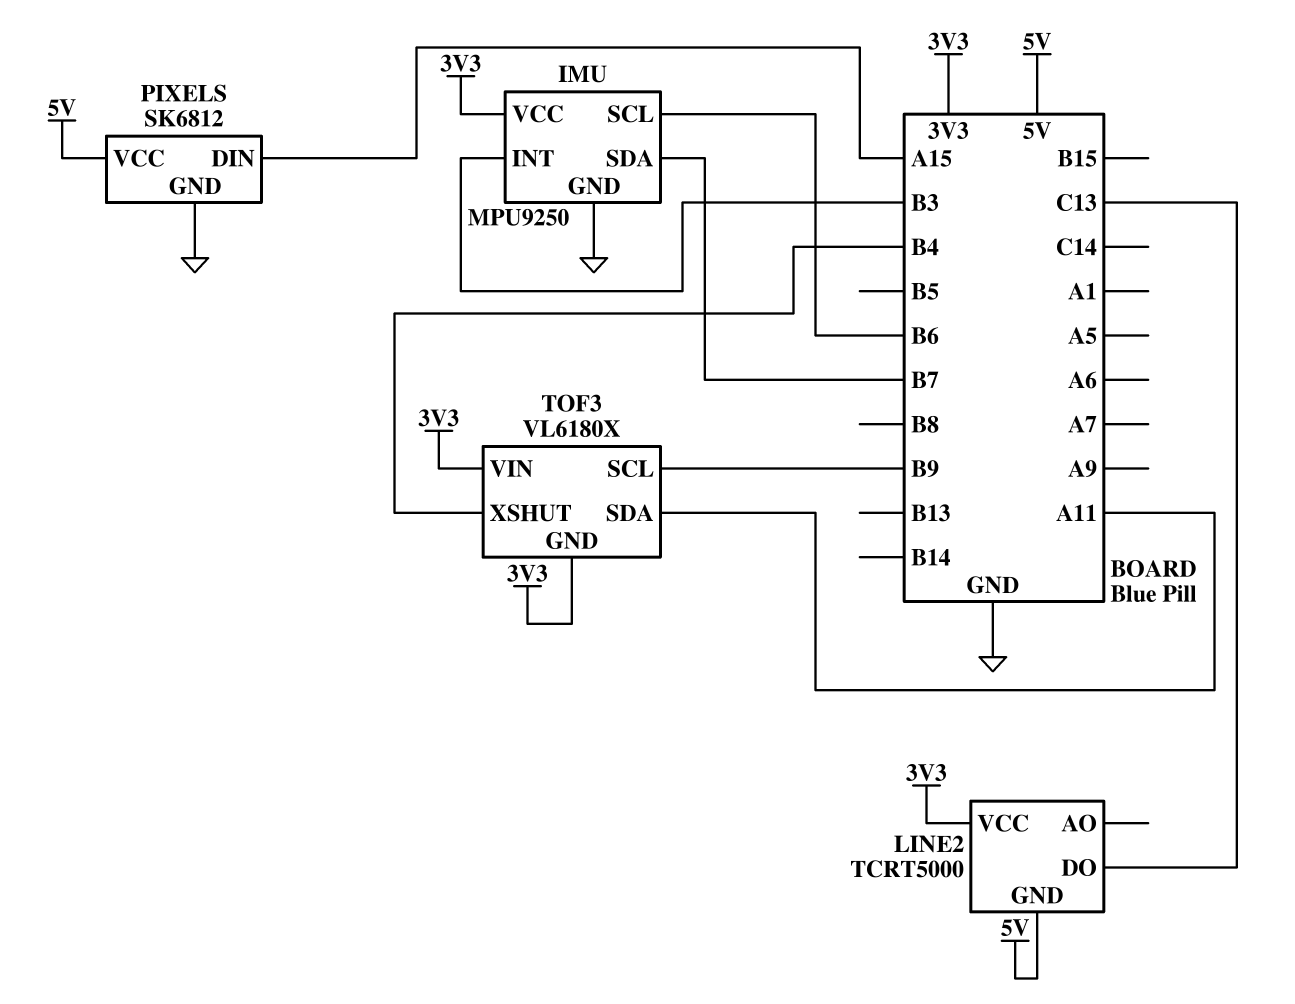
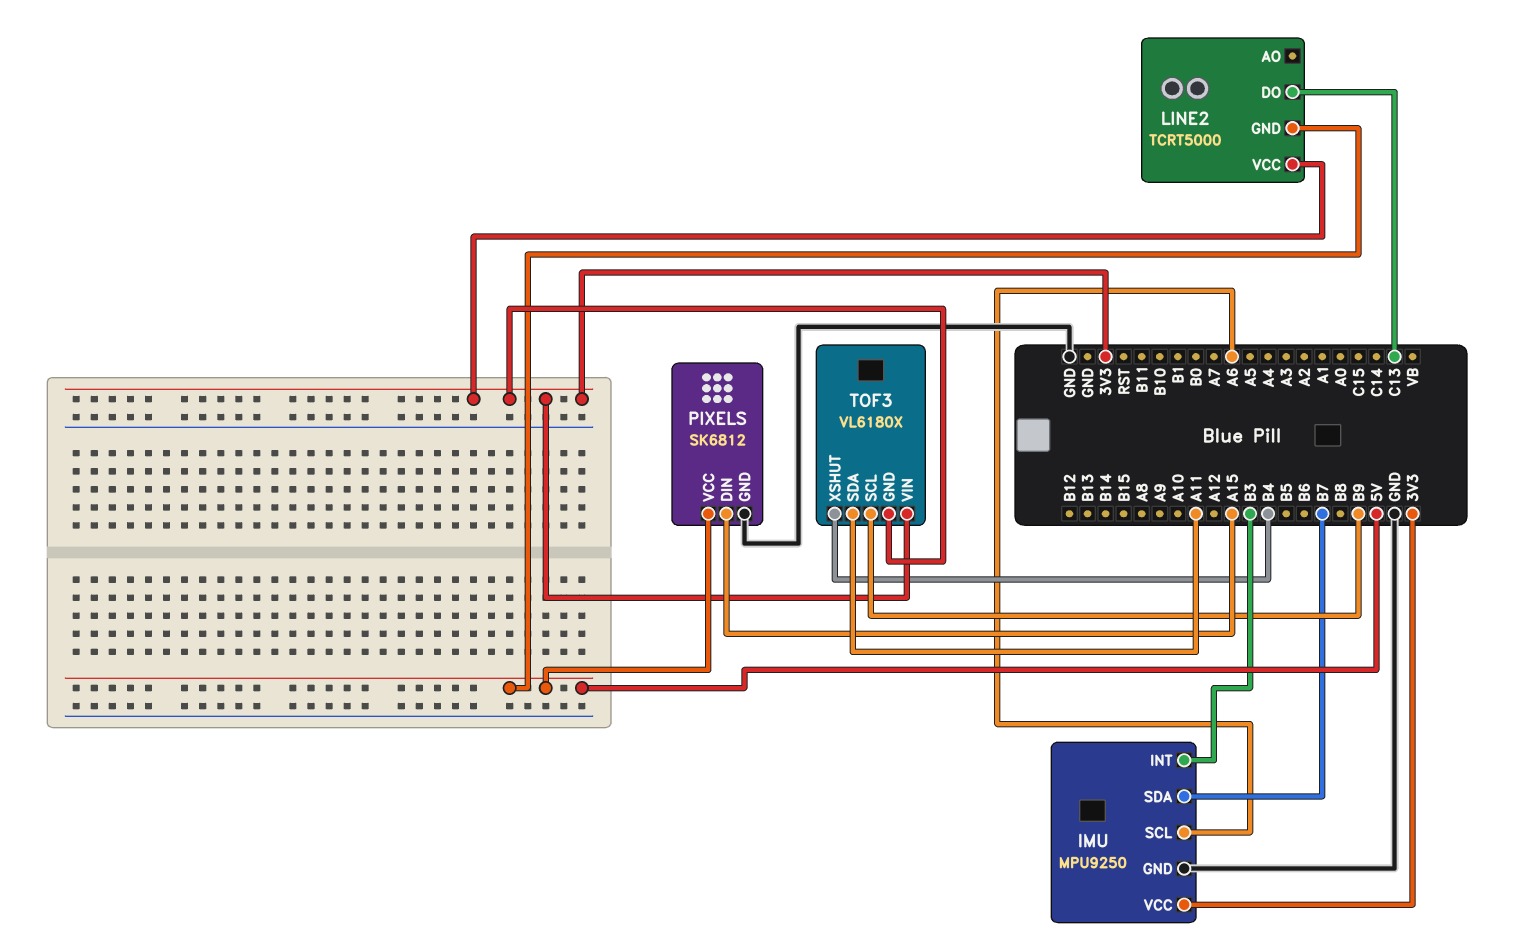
IMU pin SCL: B6 -> A6

